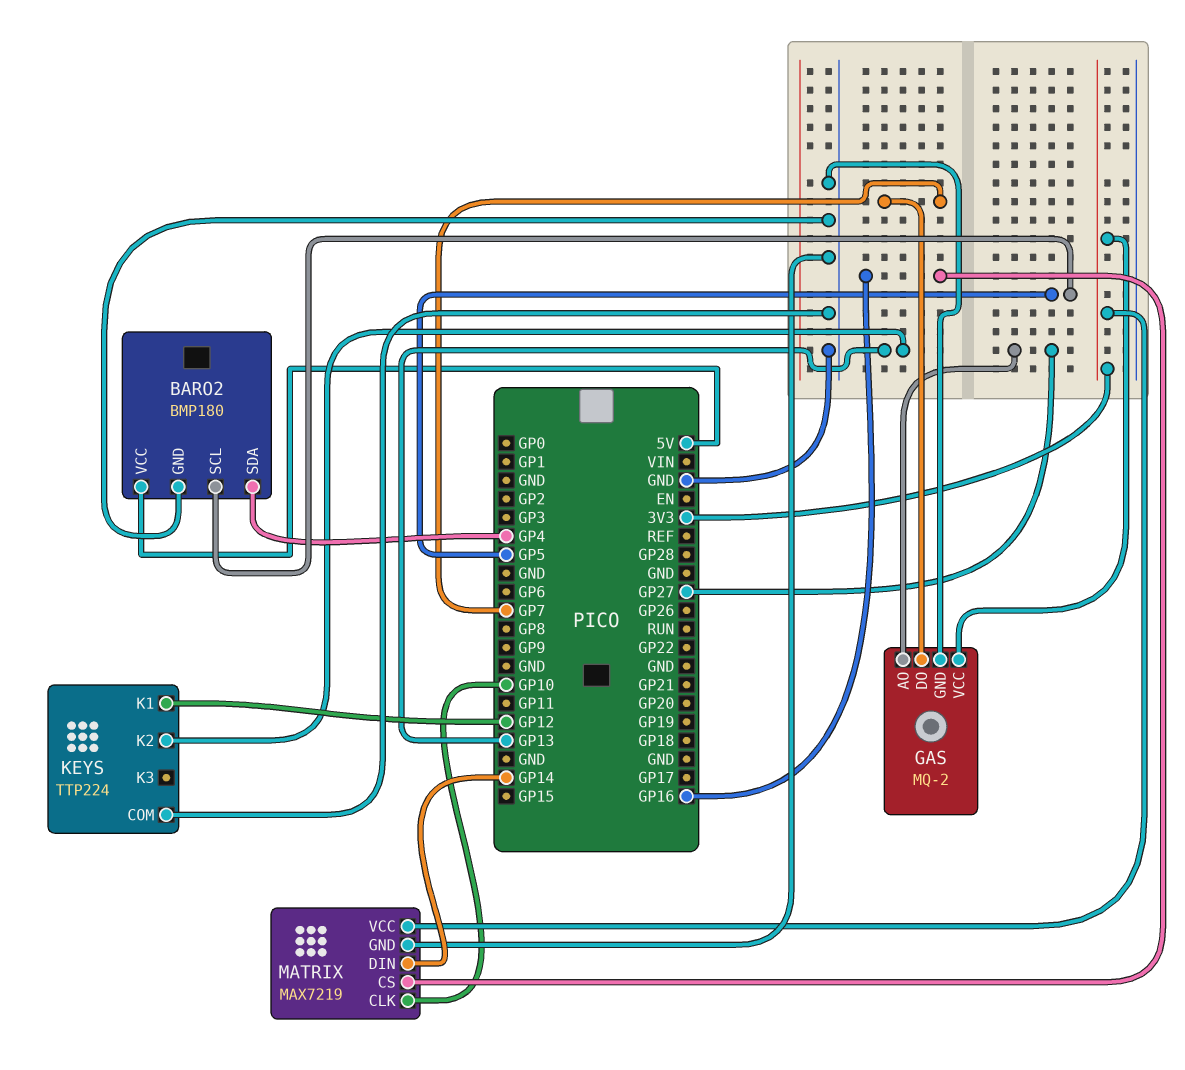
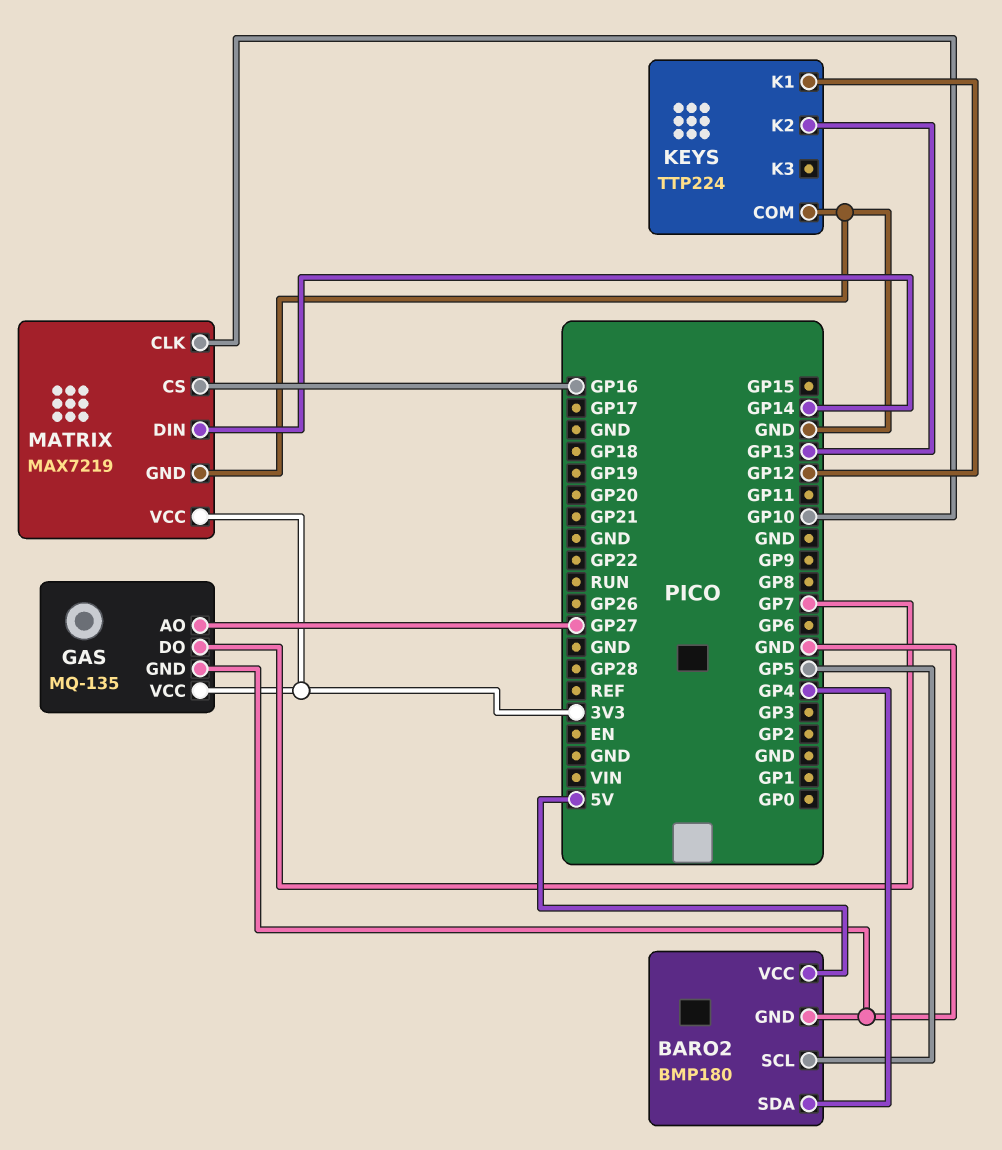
GAS: MQ-2 -> MQ-135

